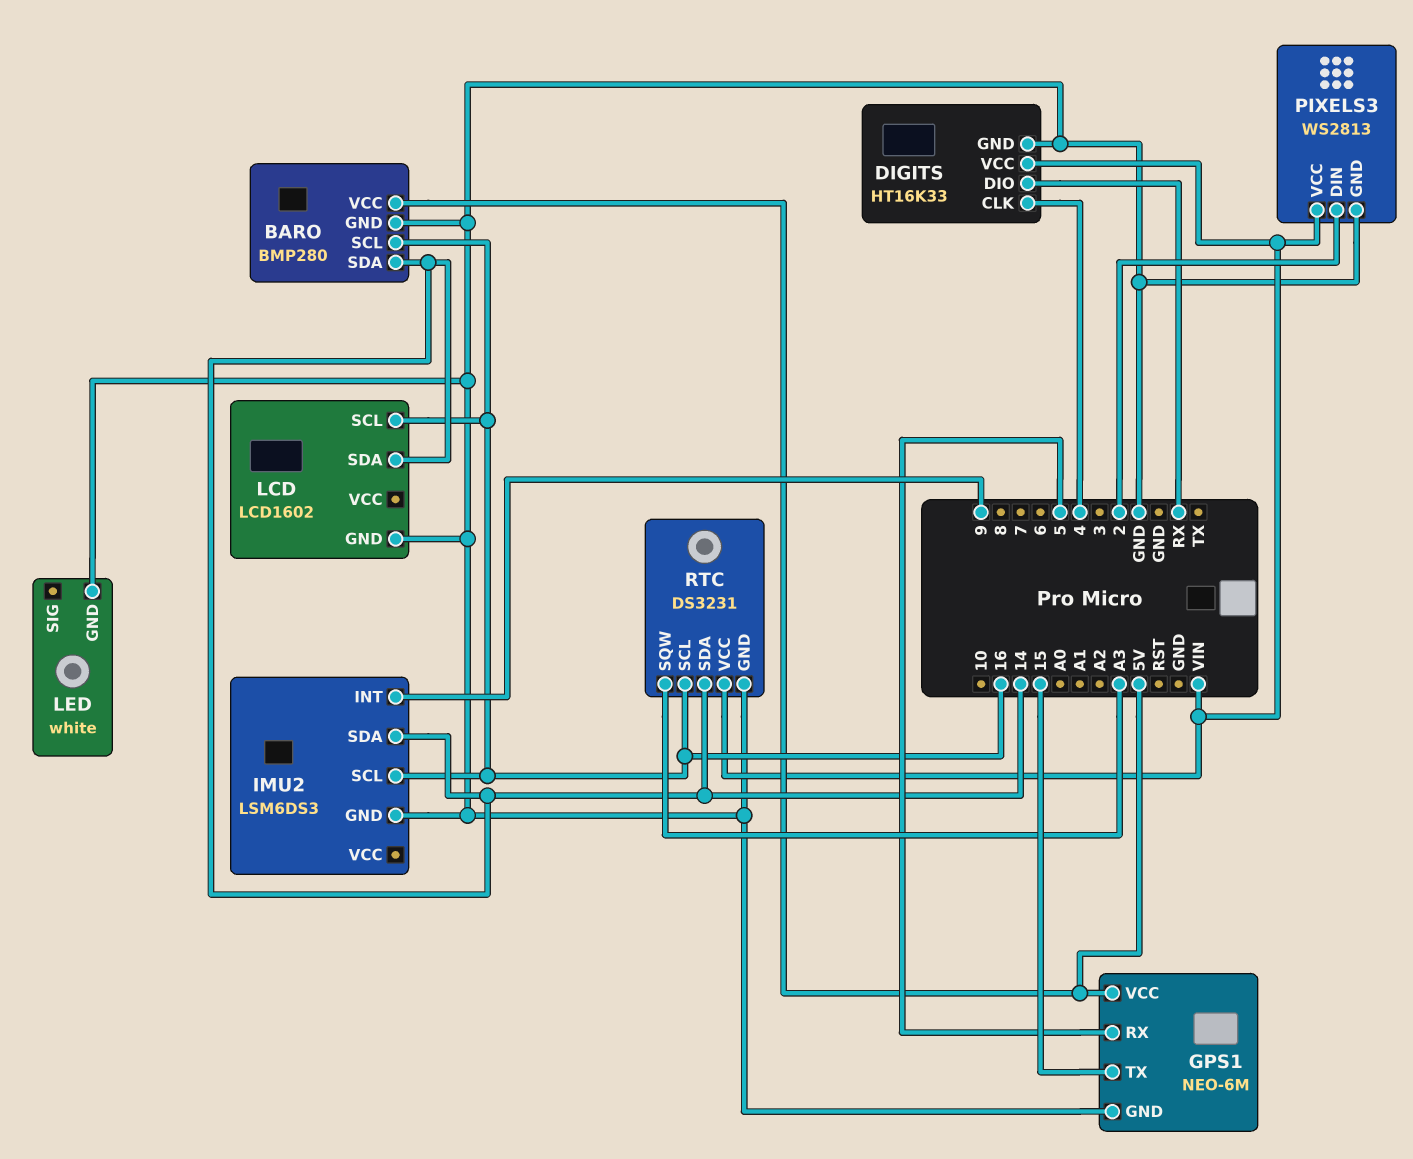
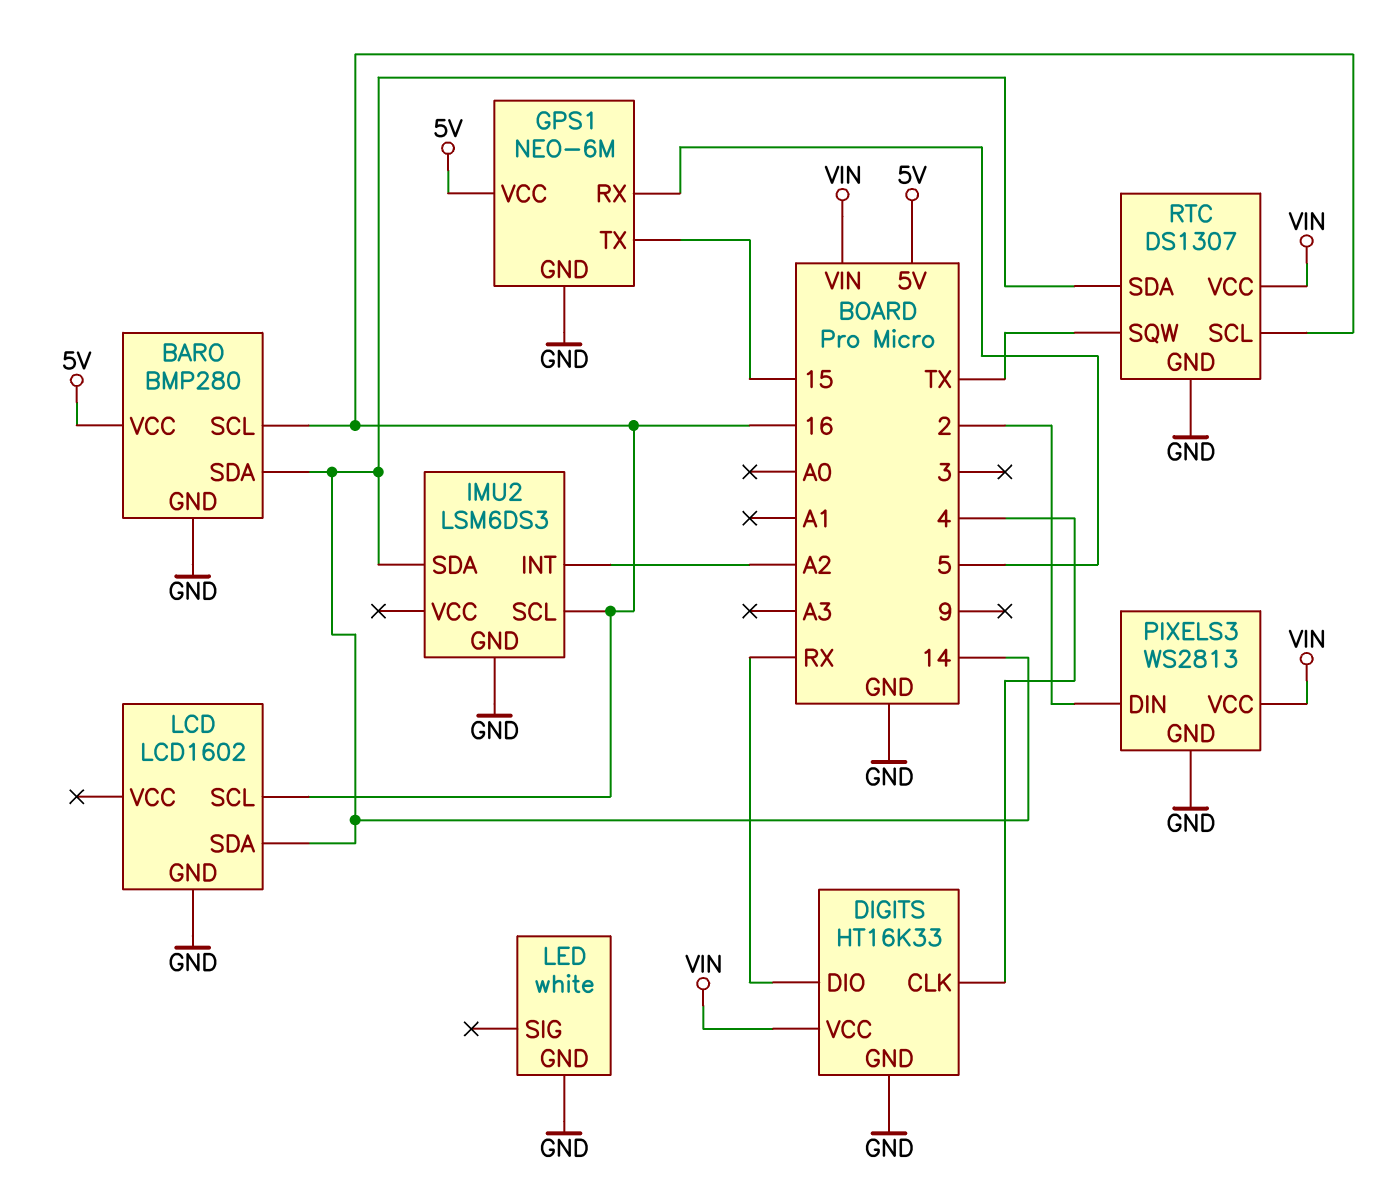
IMU2 pin INT: 9 -> A2
RTC: DS3231 -> DS1307
RTC pin SQW: A3 -> TX

